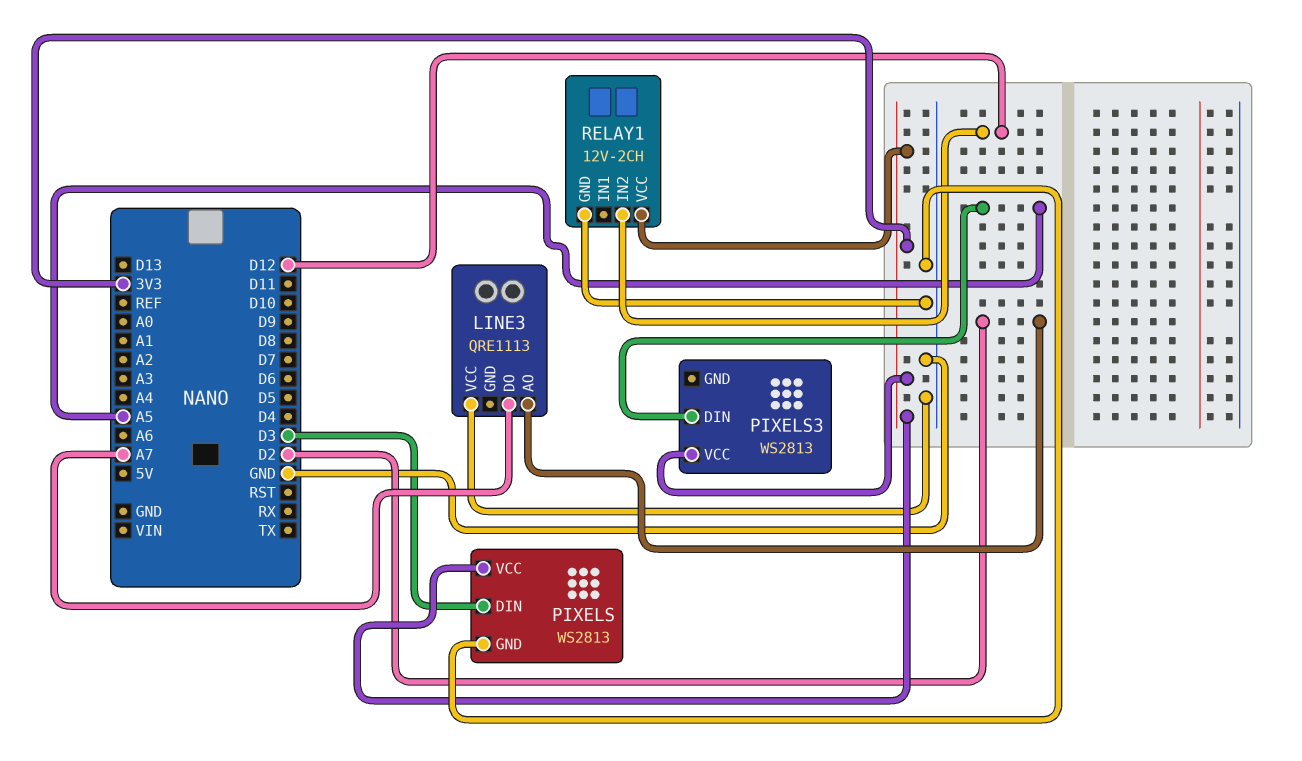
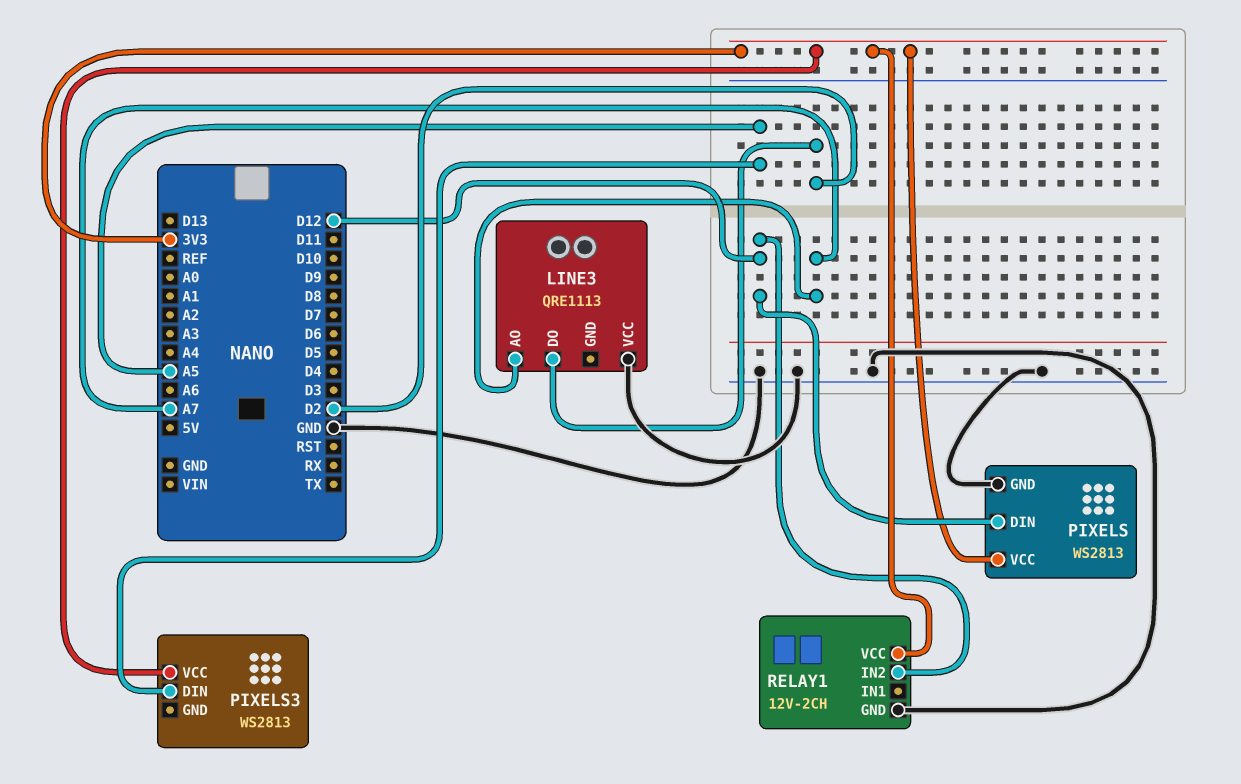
LINE3 pin AO: D2 -> A7
LINE3 pin DO: A7 -> D2
PIXELS pin DIN: D3 -> D12

